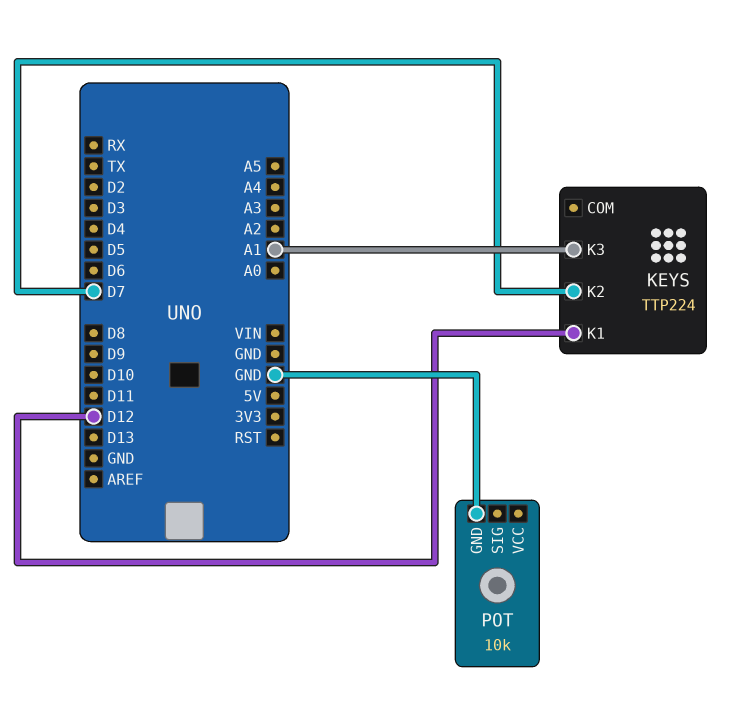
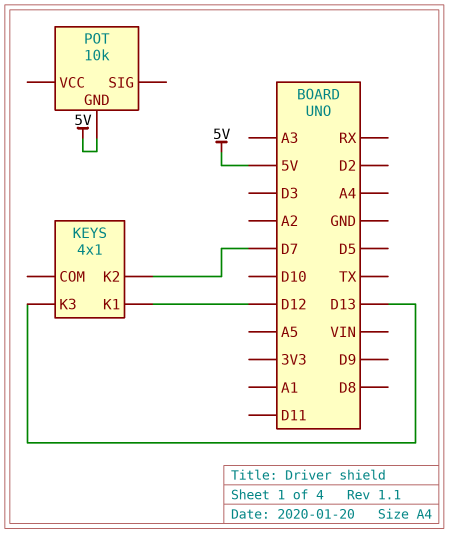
KEYS: TTP224 -> 4x1
KEYS pin K3: A1 -> D13
POT pin GND: GND -> 5V

